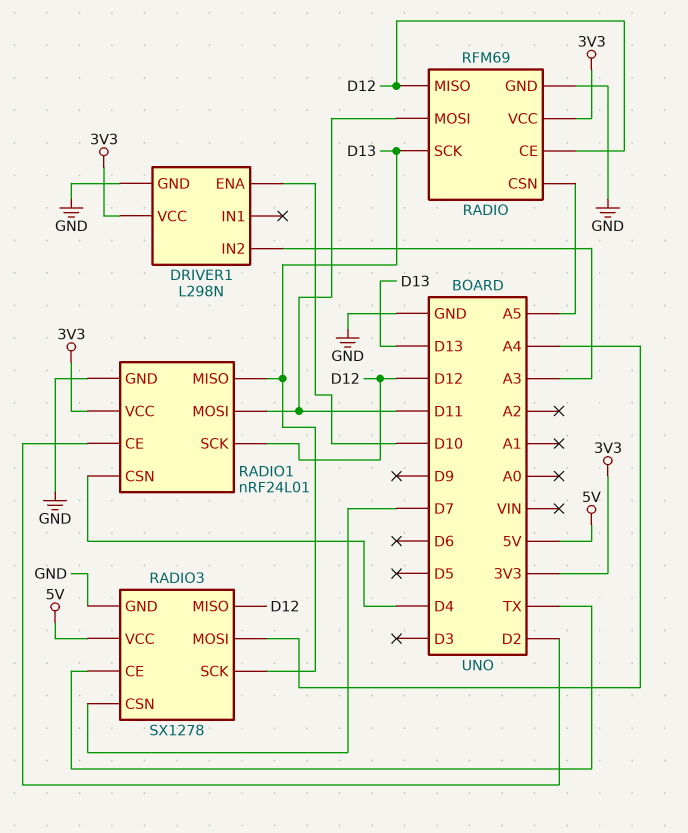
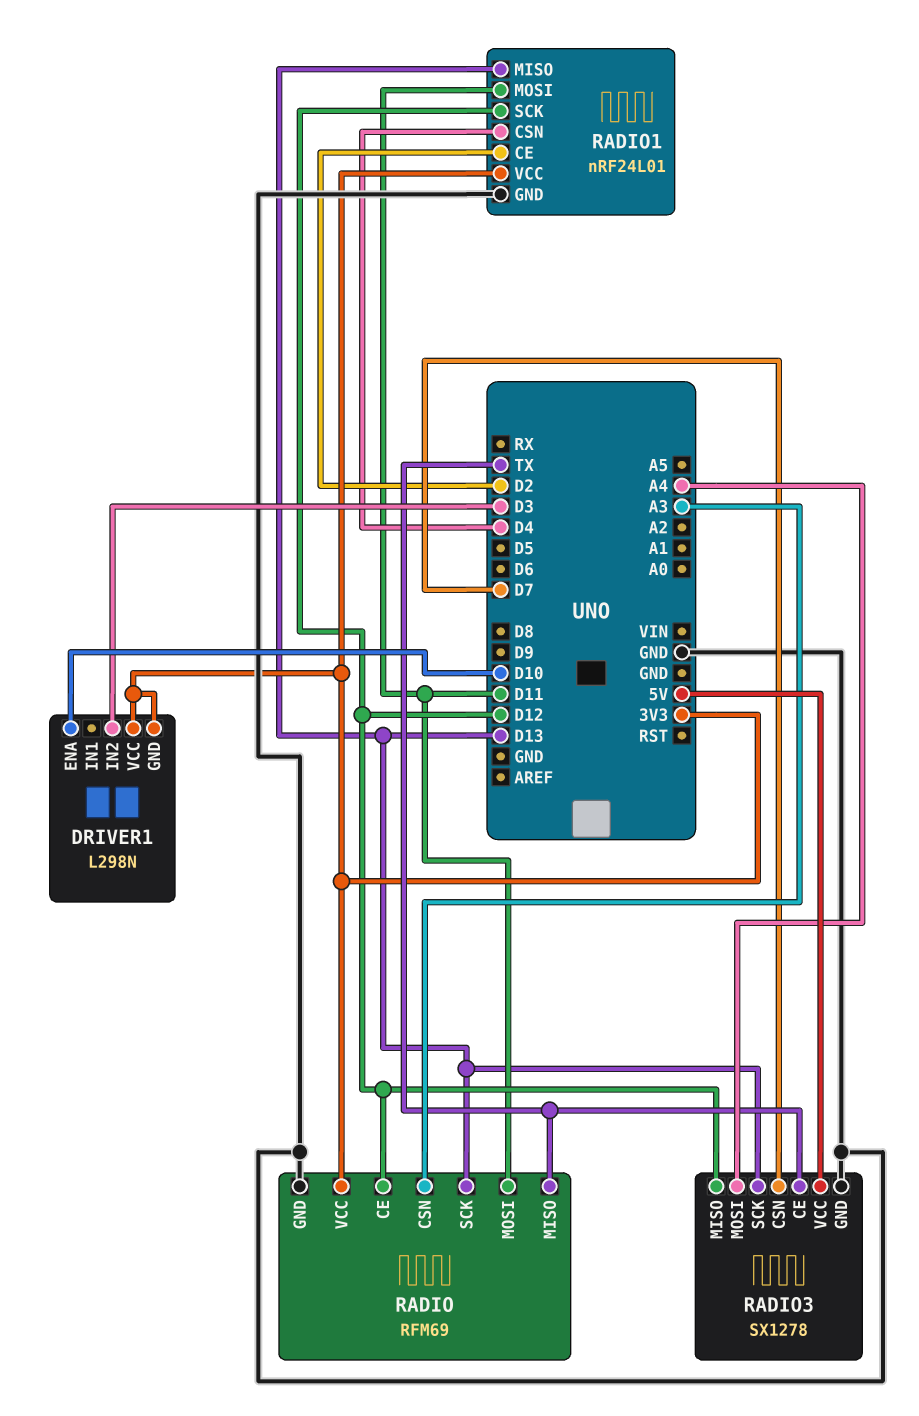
DRIVER1 pin GND: GND -> 3V3
DRIVER1 pin IN2: A3 -> D3
RADIO pin CSN: A5 -> A3
RADIO pin MISO: D12 -> TX

